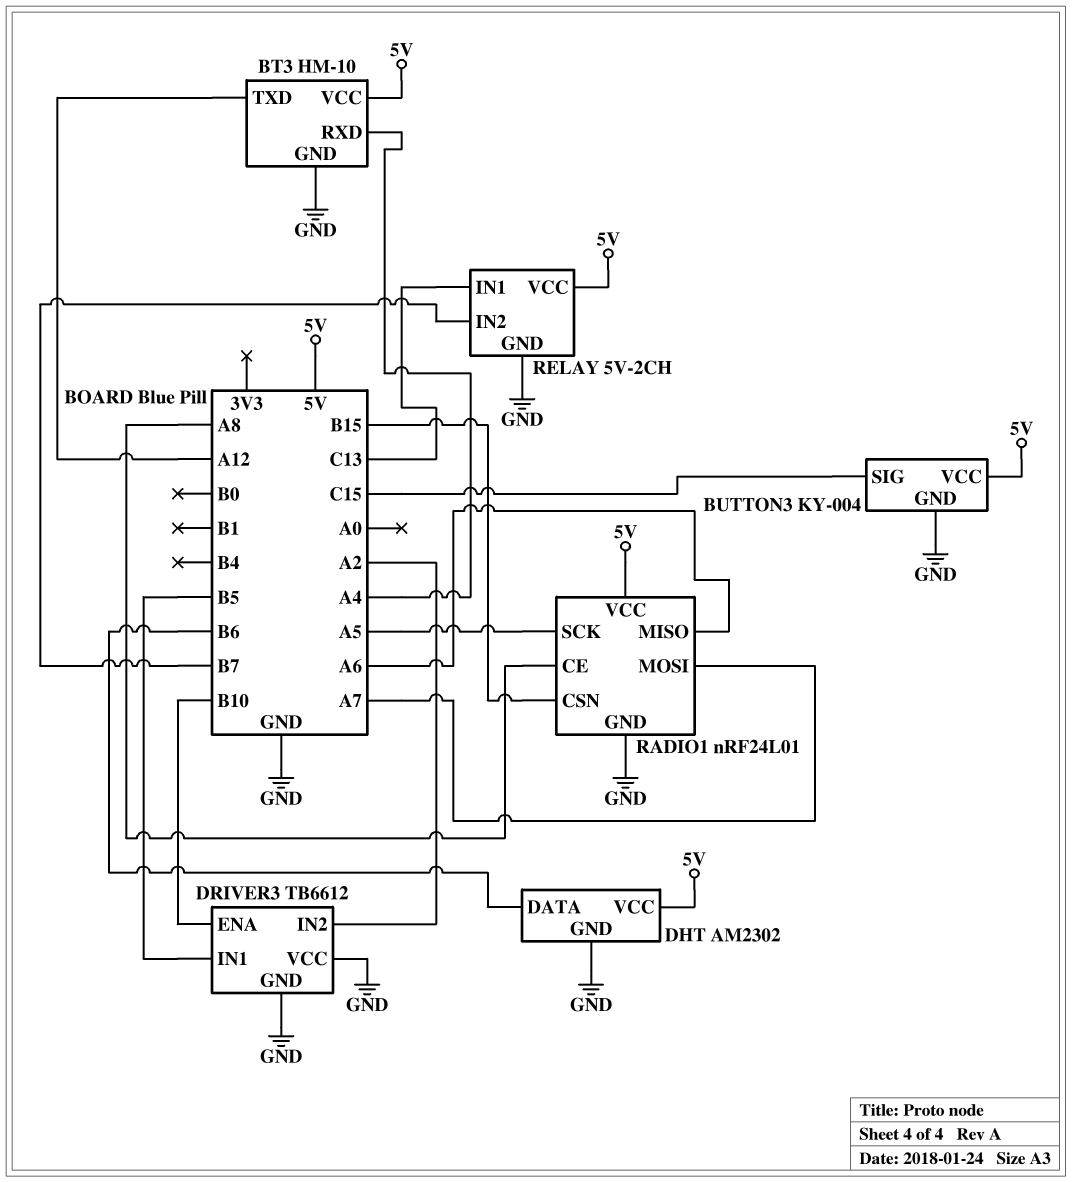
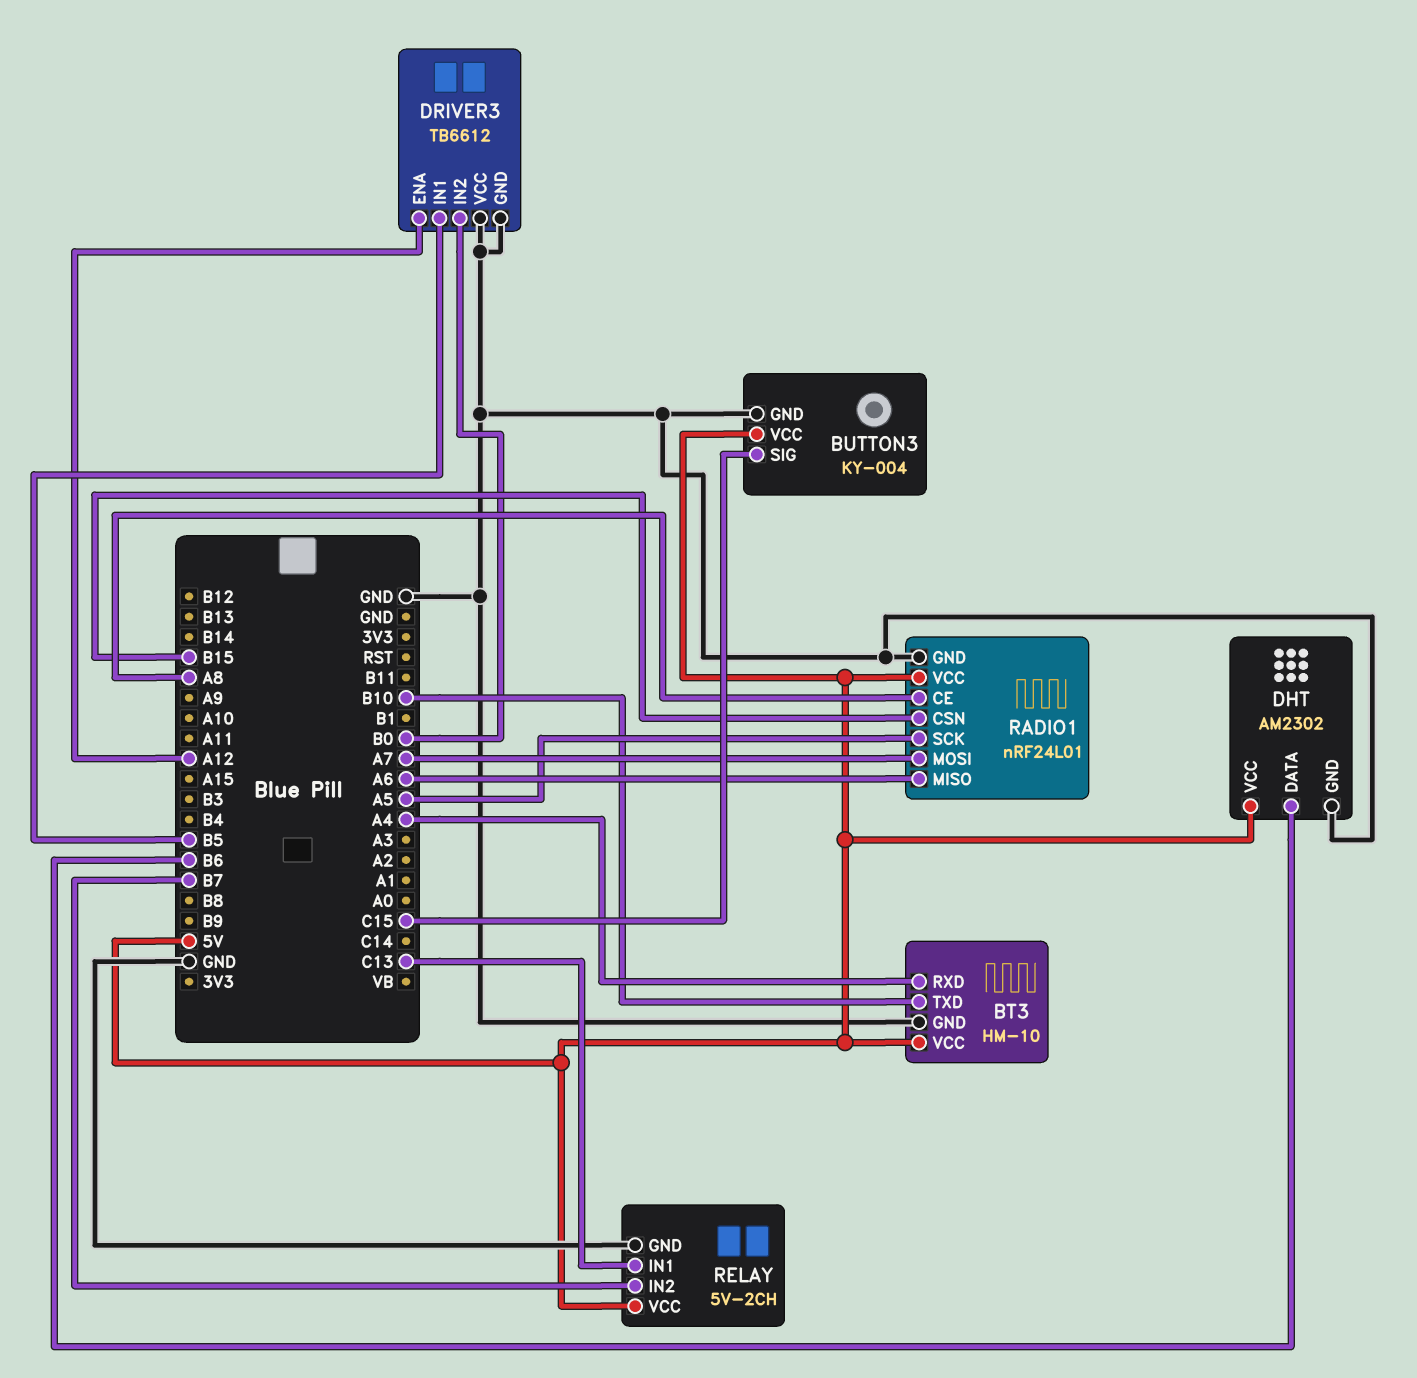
BT3 pin TXD: A12 -> B10
DRIVER3 pin ENA: B10 -> A12
DRIVER3 pin IN2: A2 -> B0

